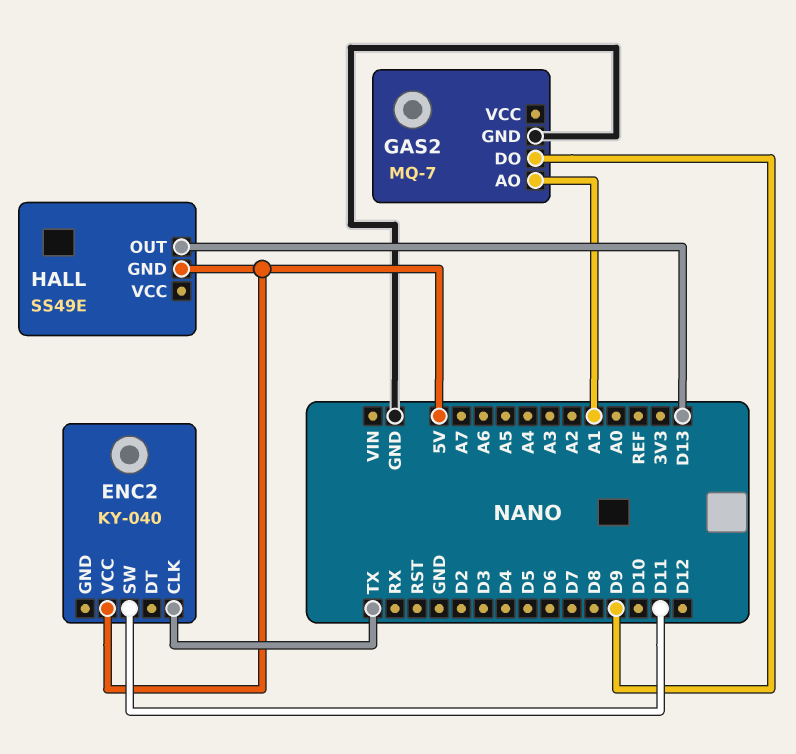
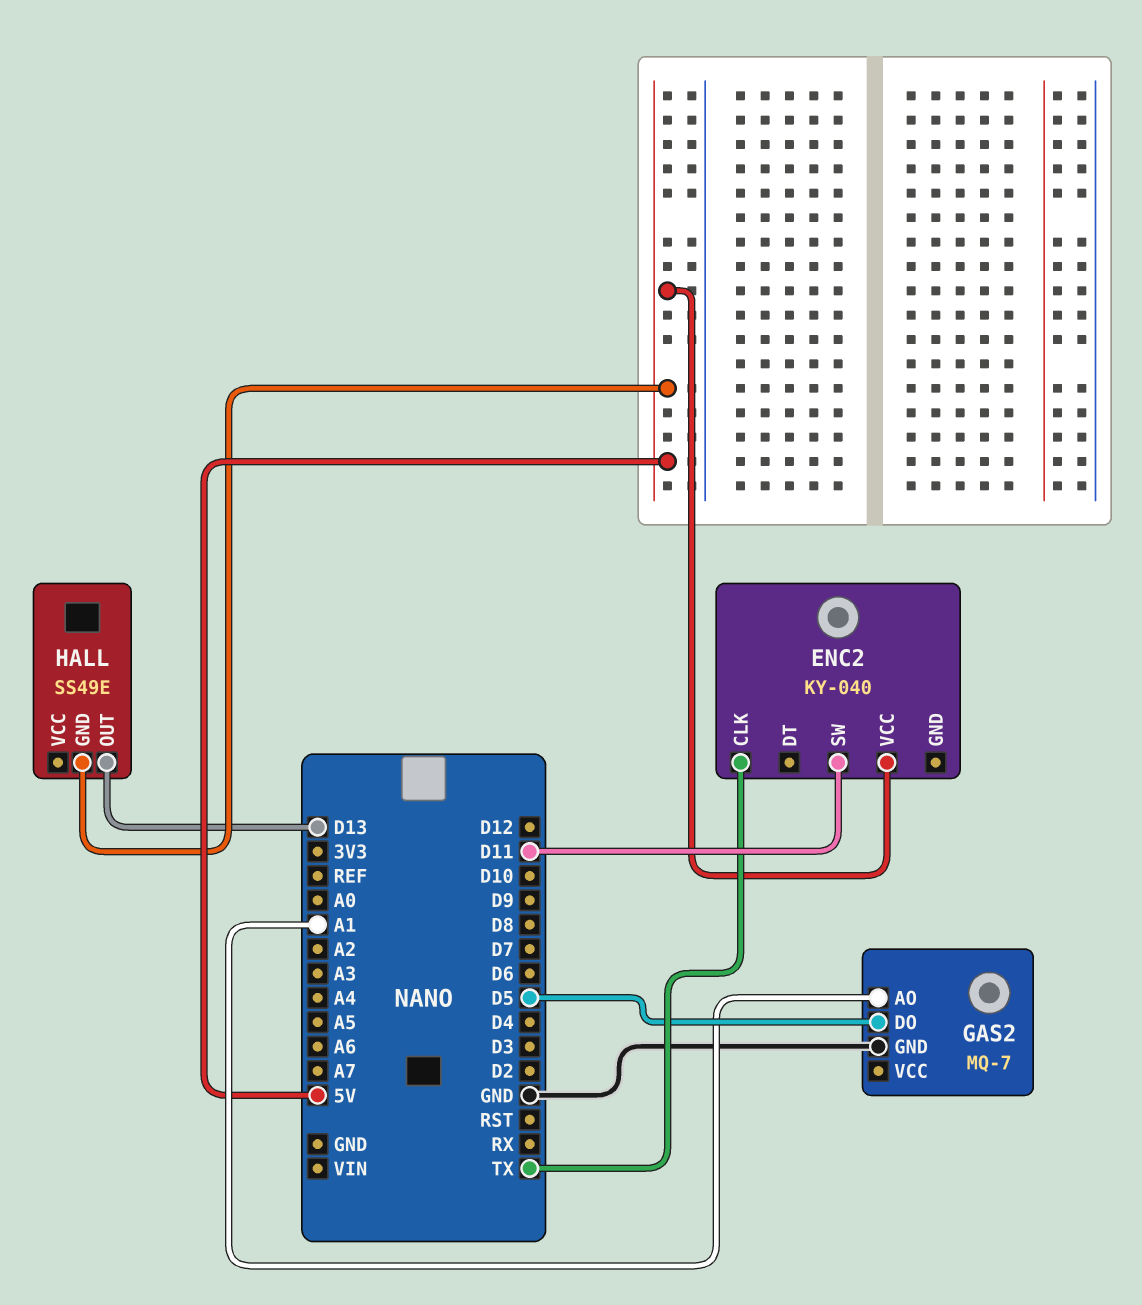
GAS2 pin DO: D9 -> D5

